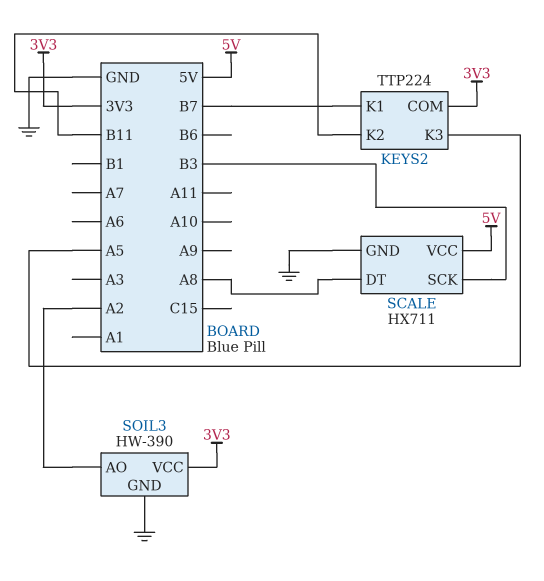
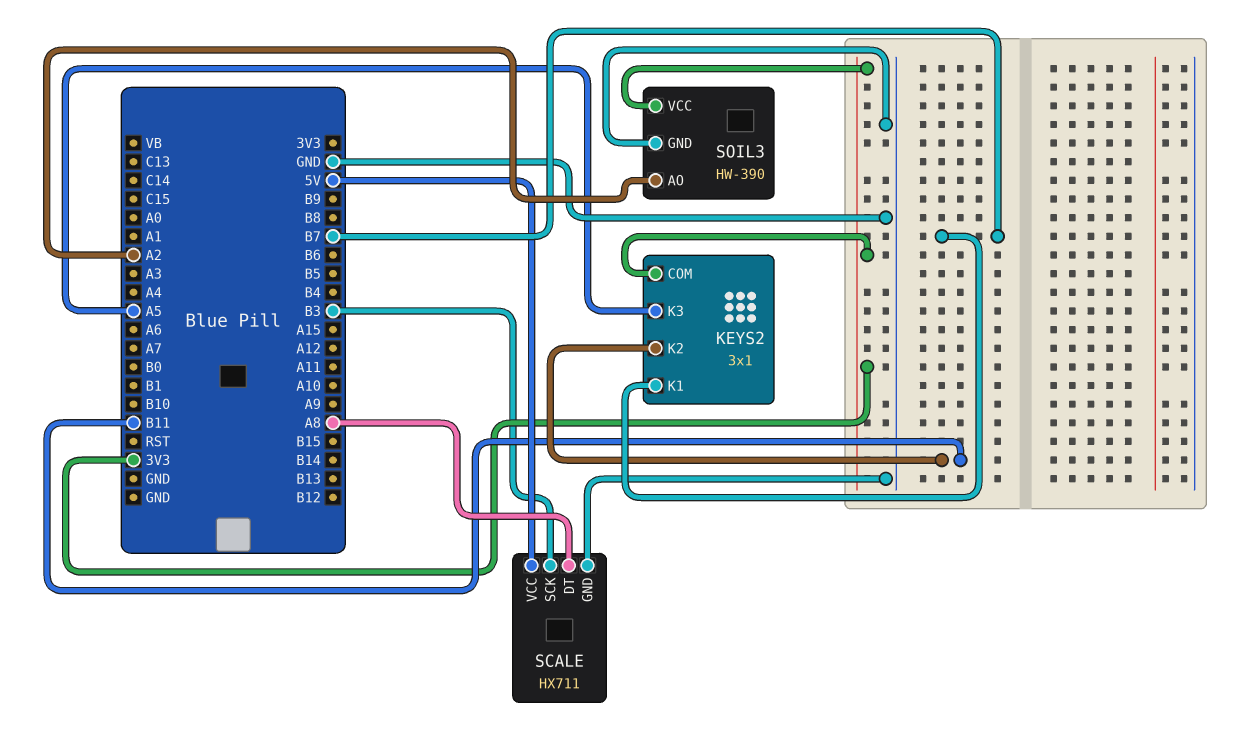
KEYS2: TTP224 -> 3x1

